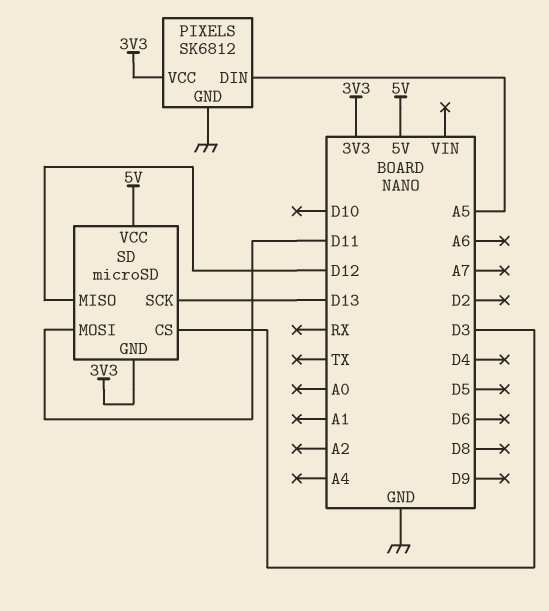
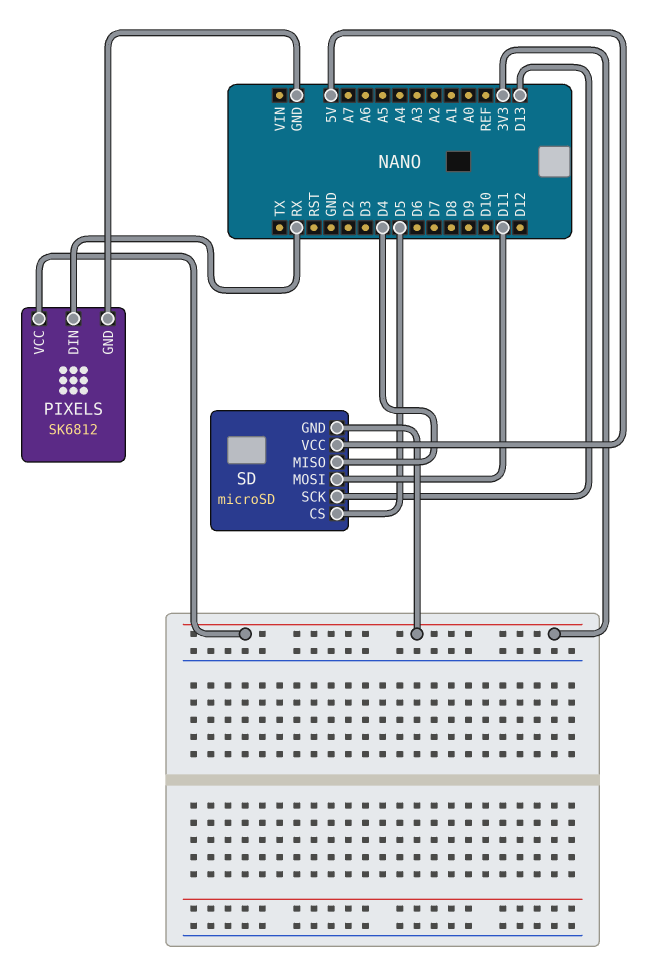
PIXELS pin DIN: A5 -> RX
SD pin CS: D3 -> D5
SD pin MISO: D12 -> D4

